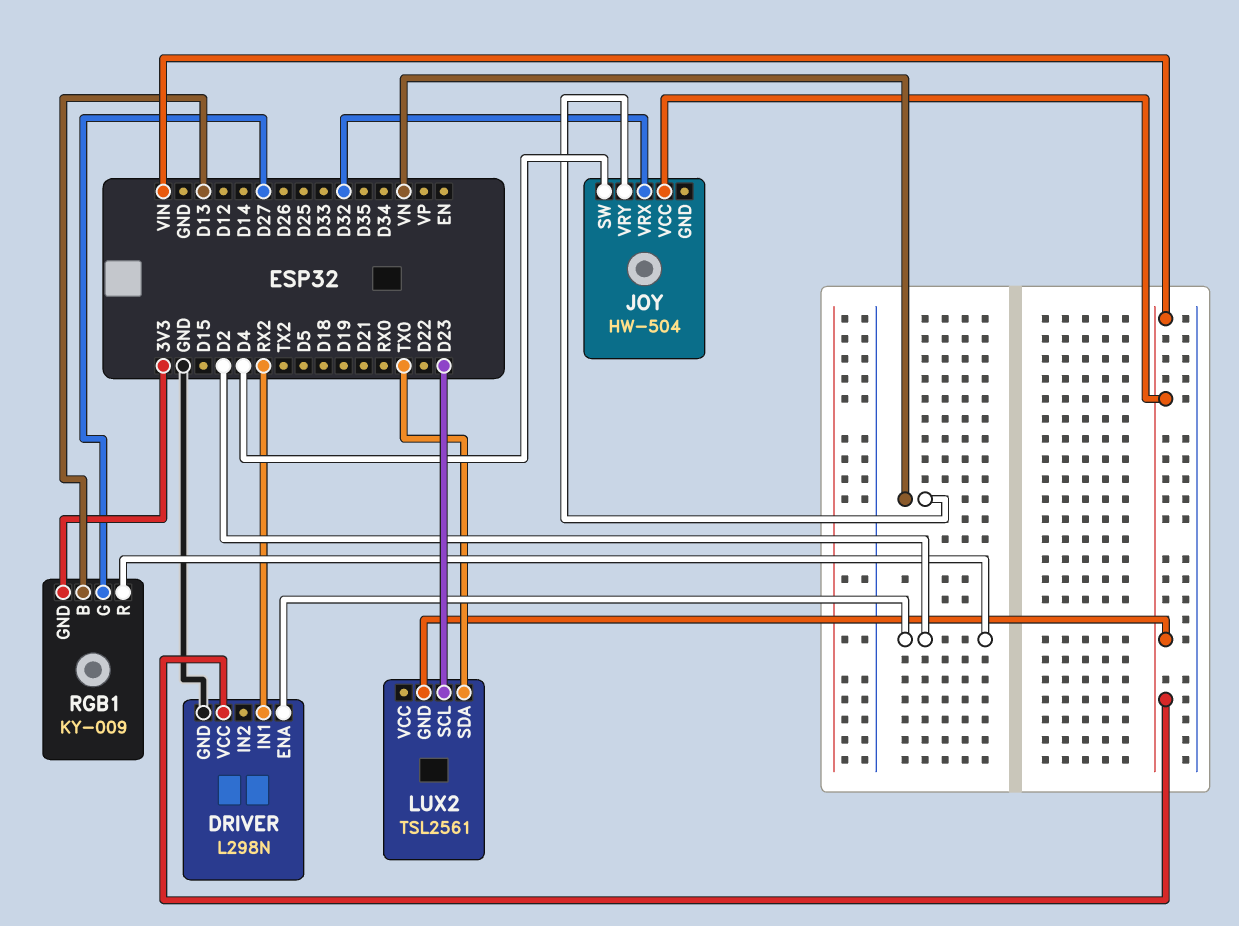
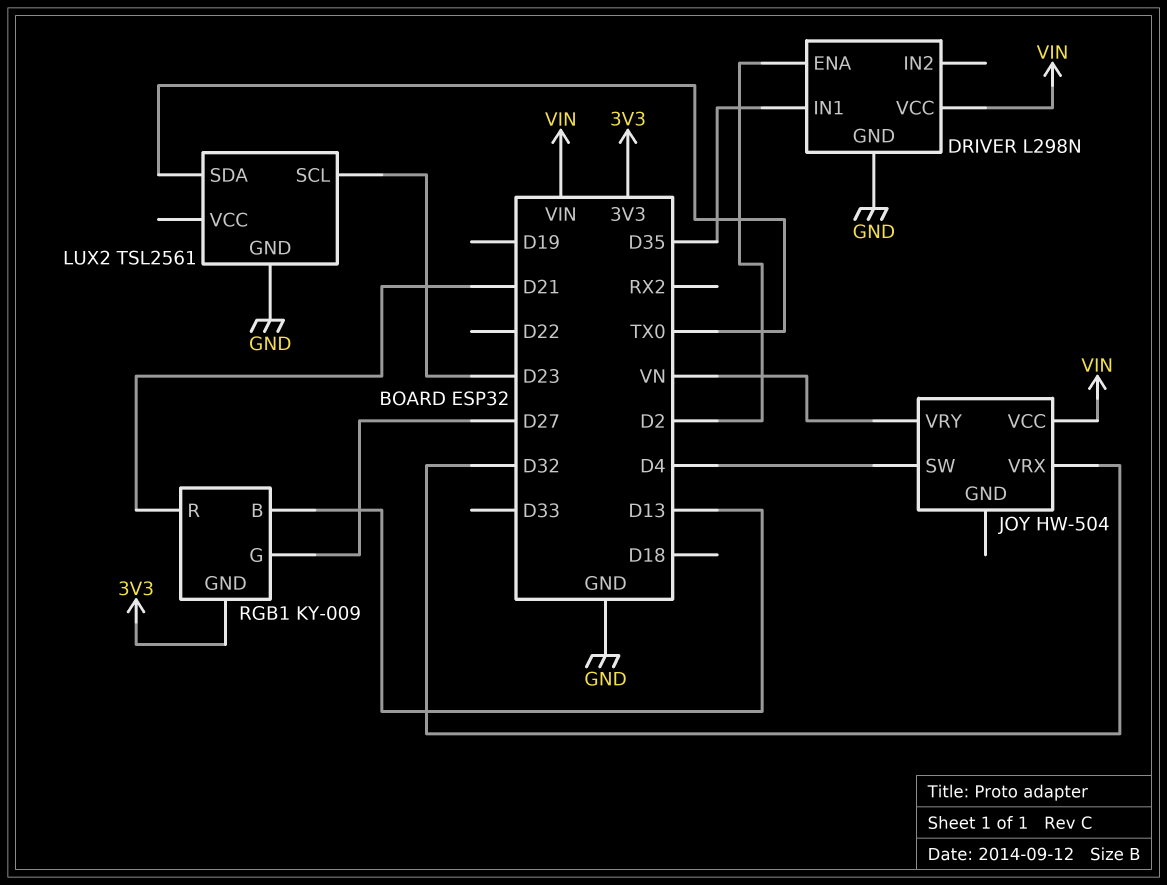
DRIVER pin IN1: RX2 -> D35
LUX2 pin GND: VIN -> GND
RGB1 pin R: D2 -> D21

